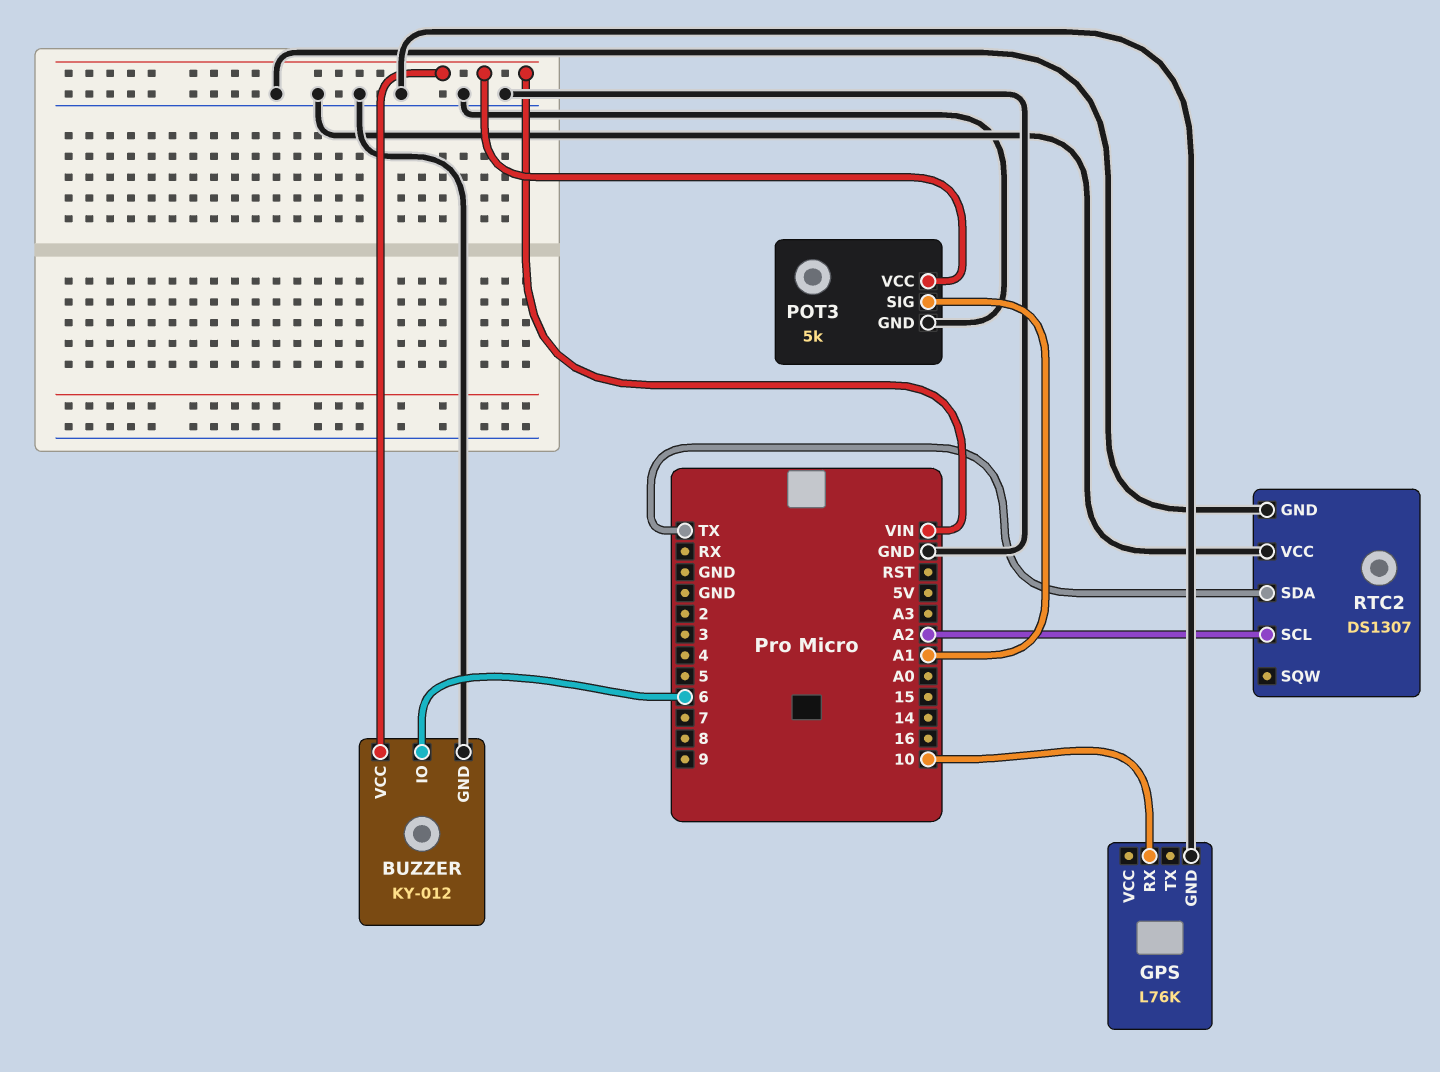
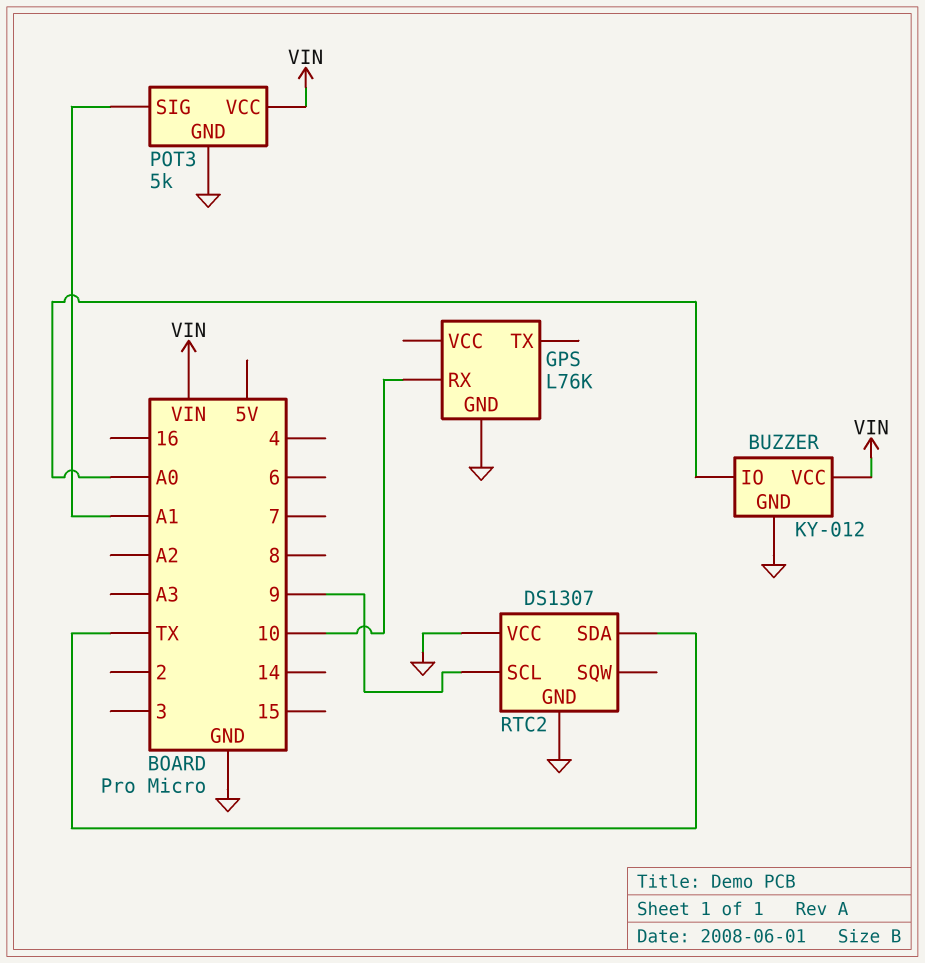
BUZZER pin IO: 6 -> A0
RTC2 pin SCL: A2 -> 9

